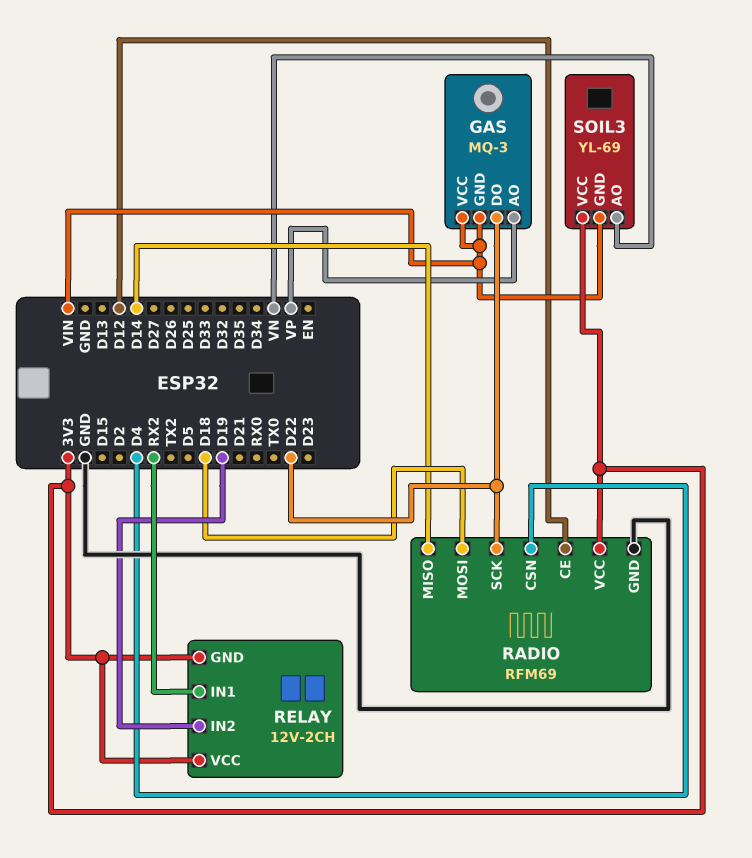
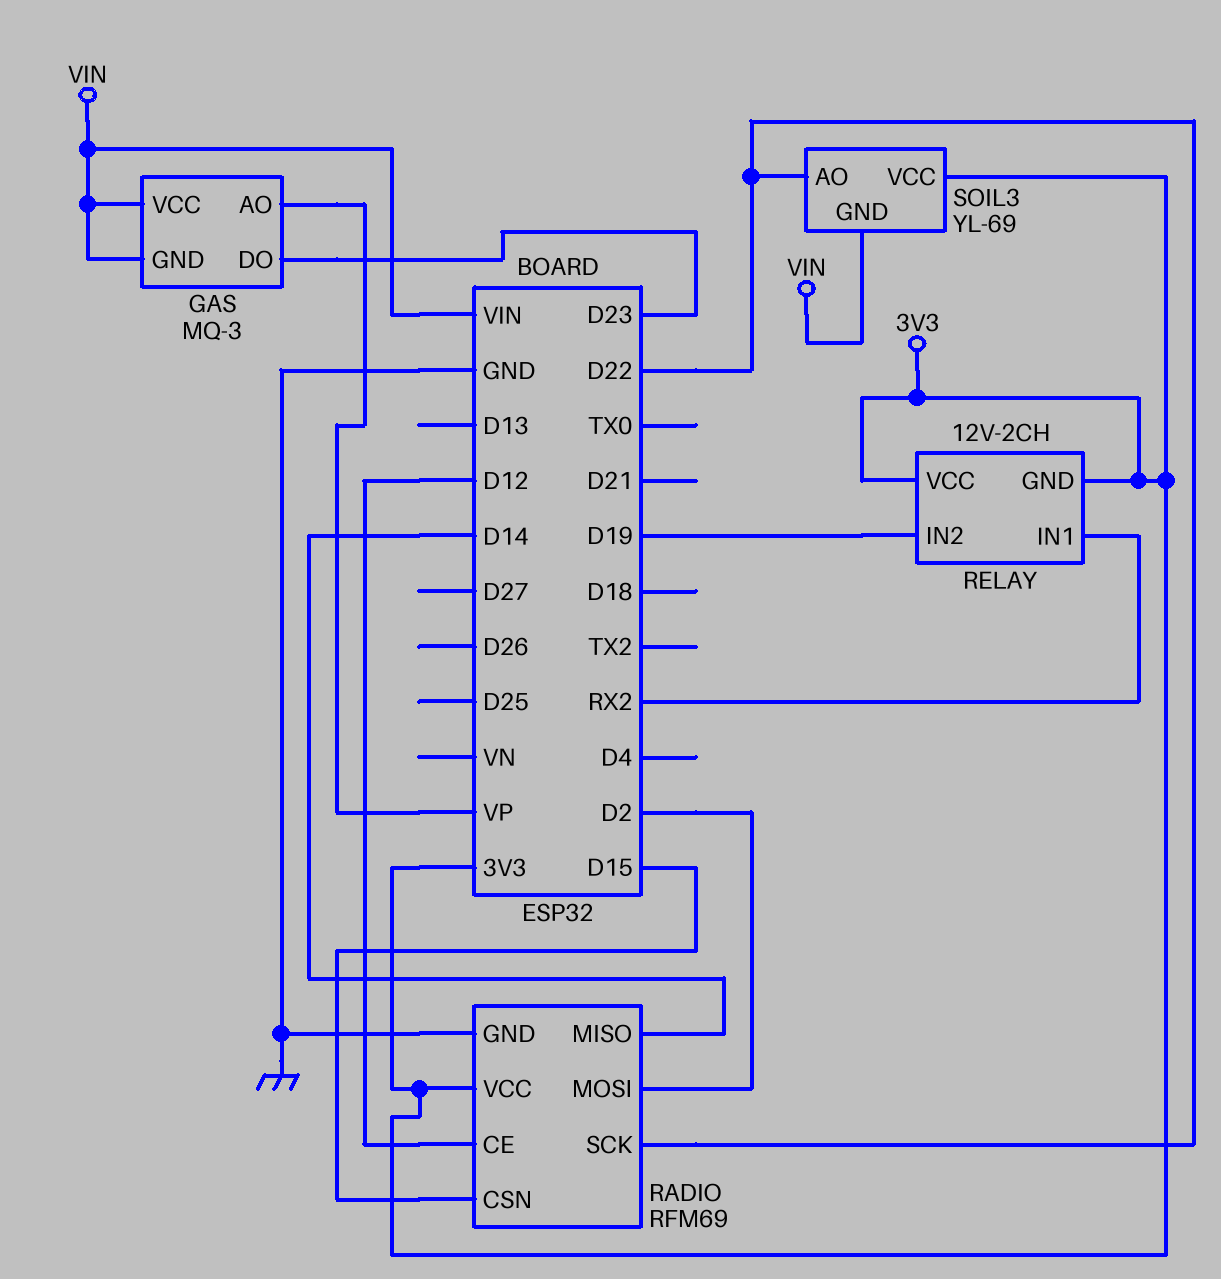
GAS pin DO: D22 -> D23
RADIO pin CSN: D4 -> D15
RADIO pin MOSI: D18 -> D2
SOIL3 pin AO: VN -> D22

